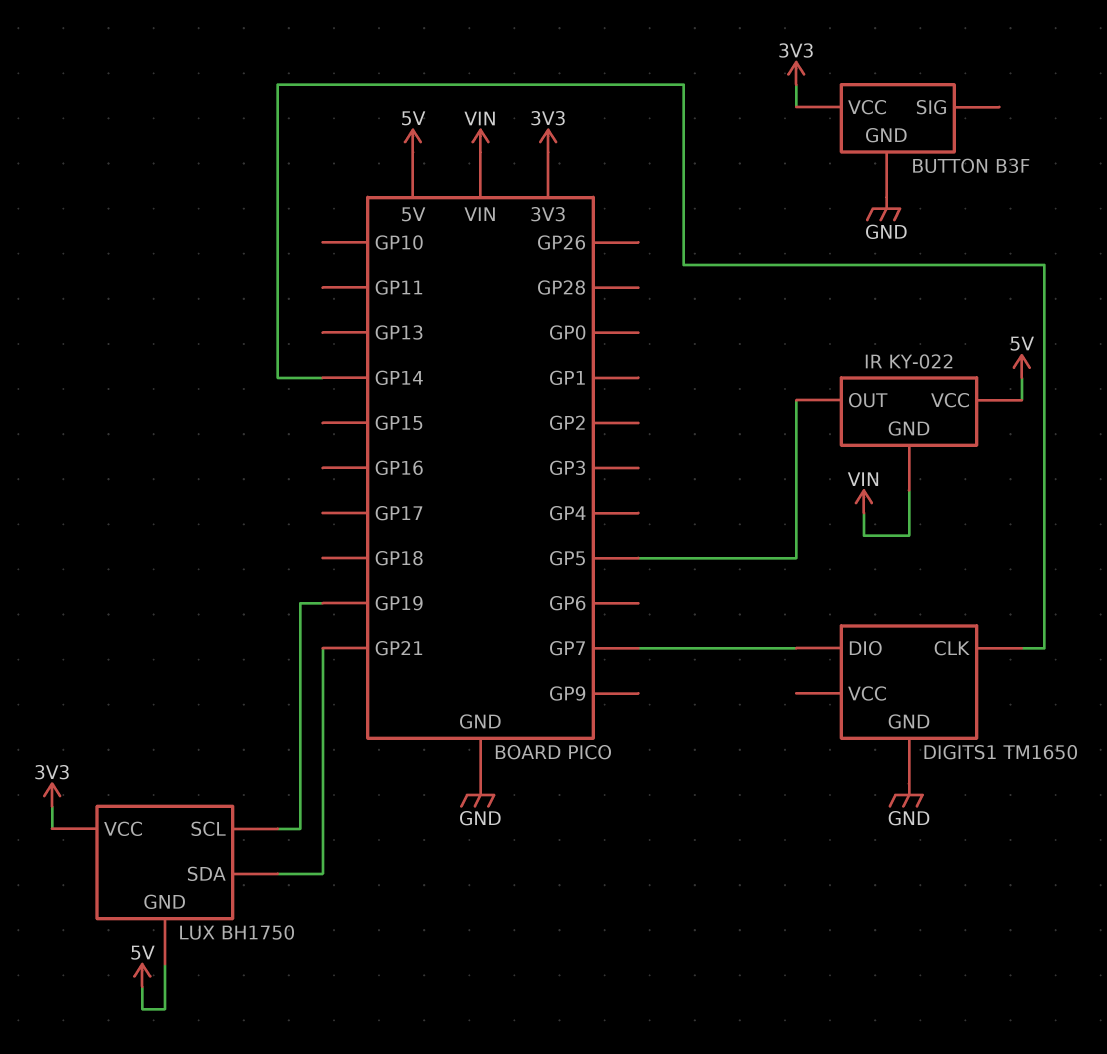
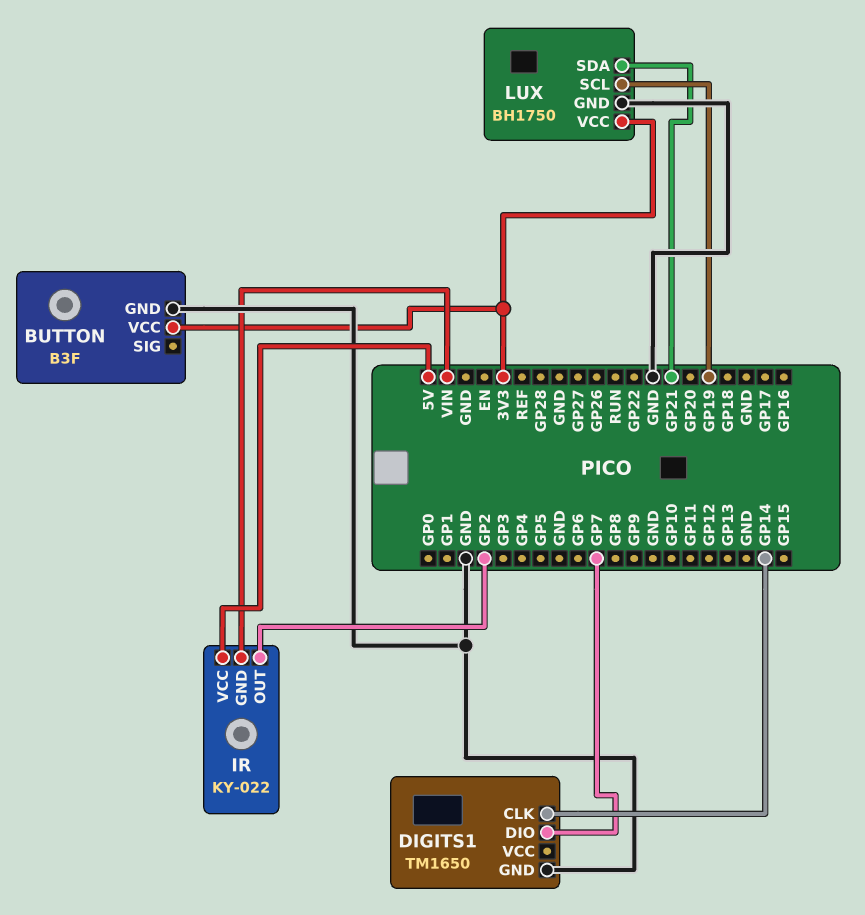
IR pin OUT: GP5 -> GP2
LUX pin GND: 5V -> GND

